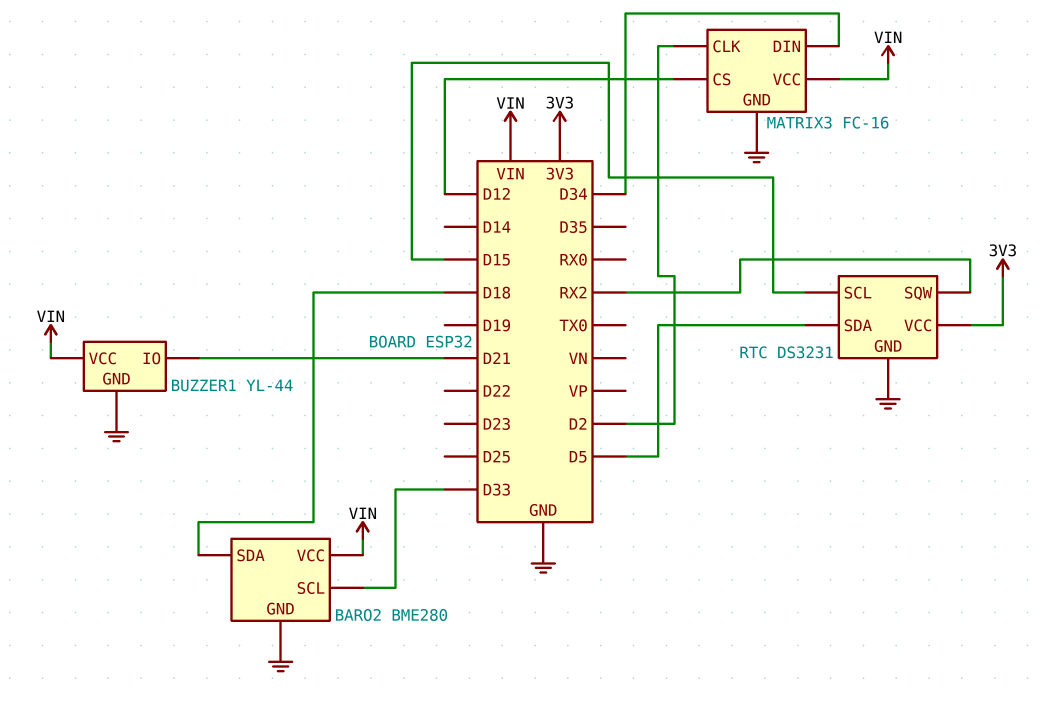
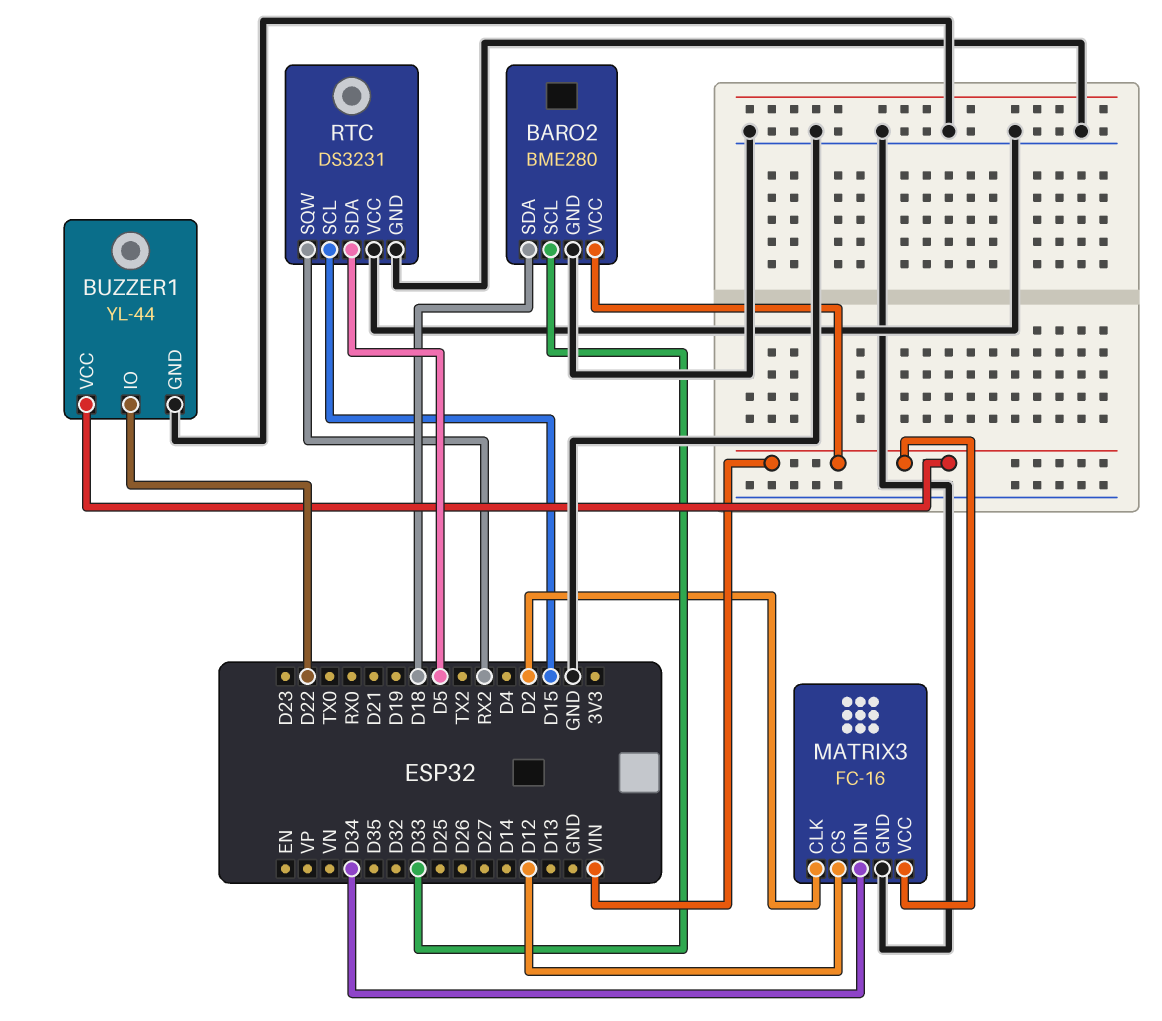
BUZZER1 pin IO: D21 -> D22
RTC pin VCC: 3V3 -> GND

